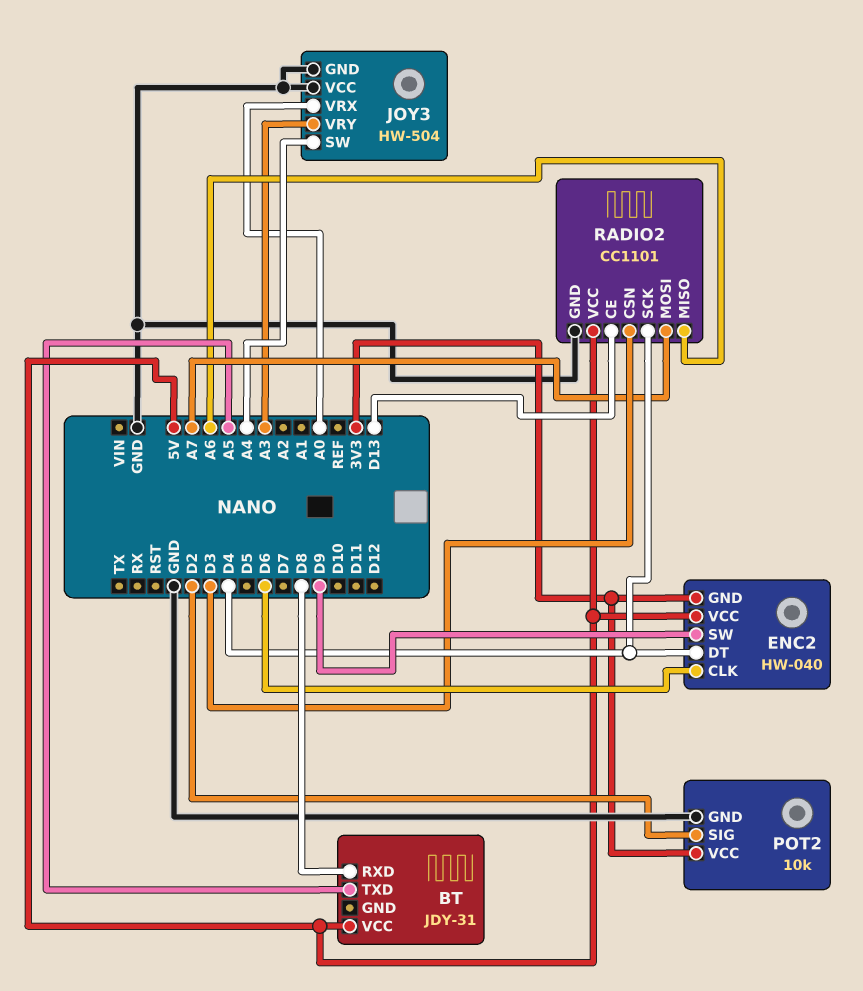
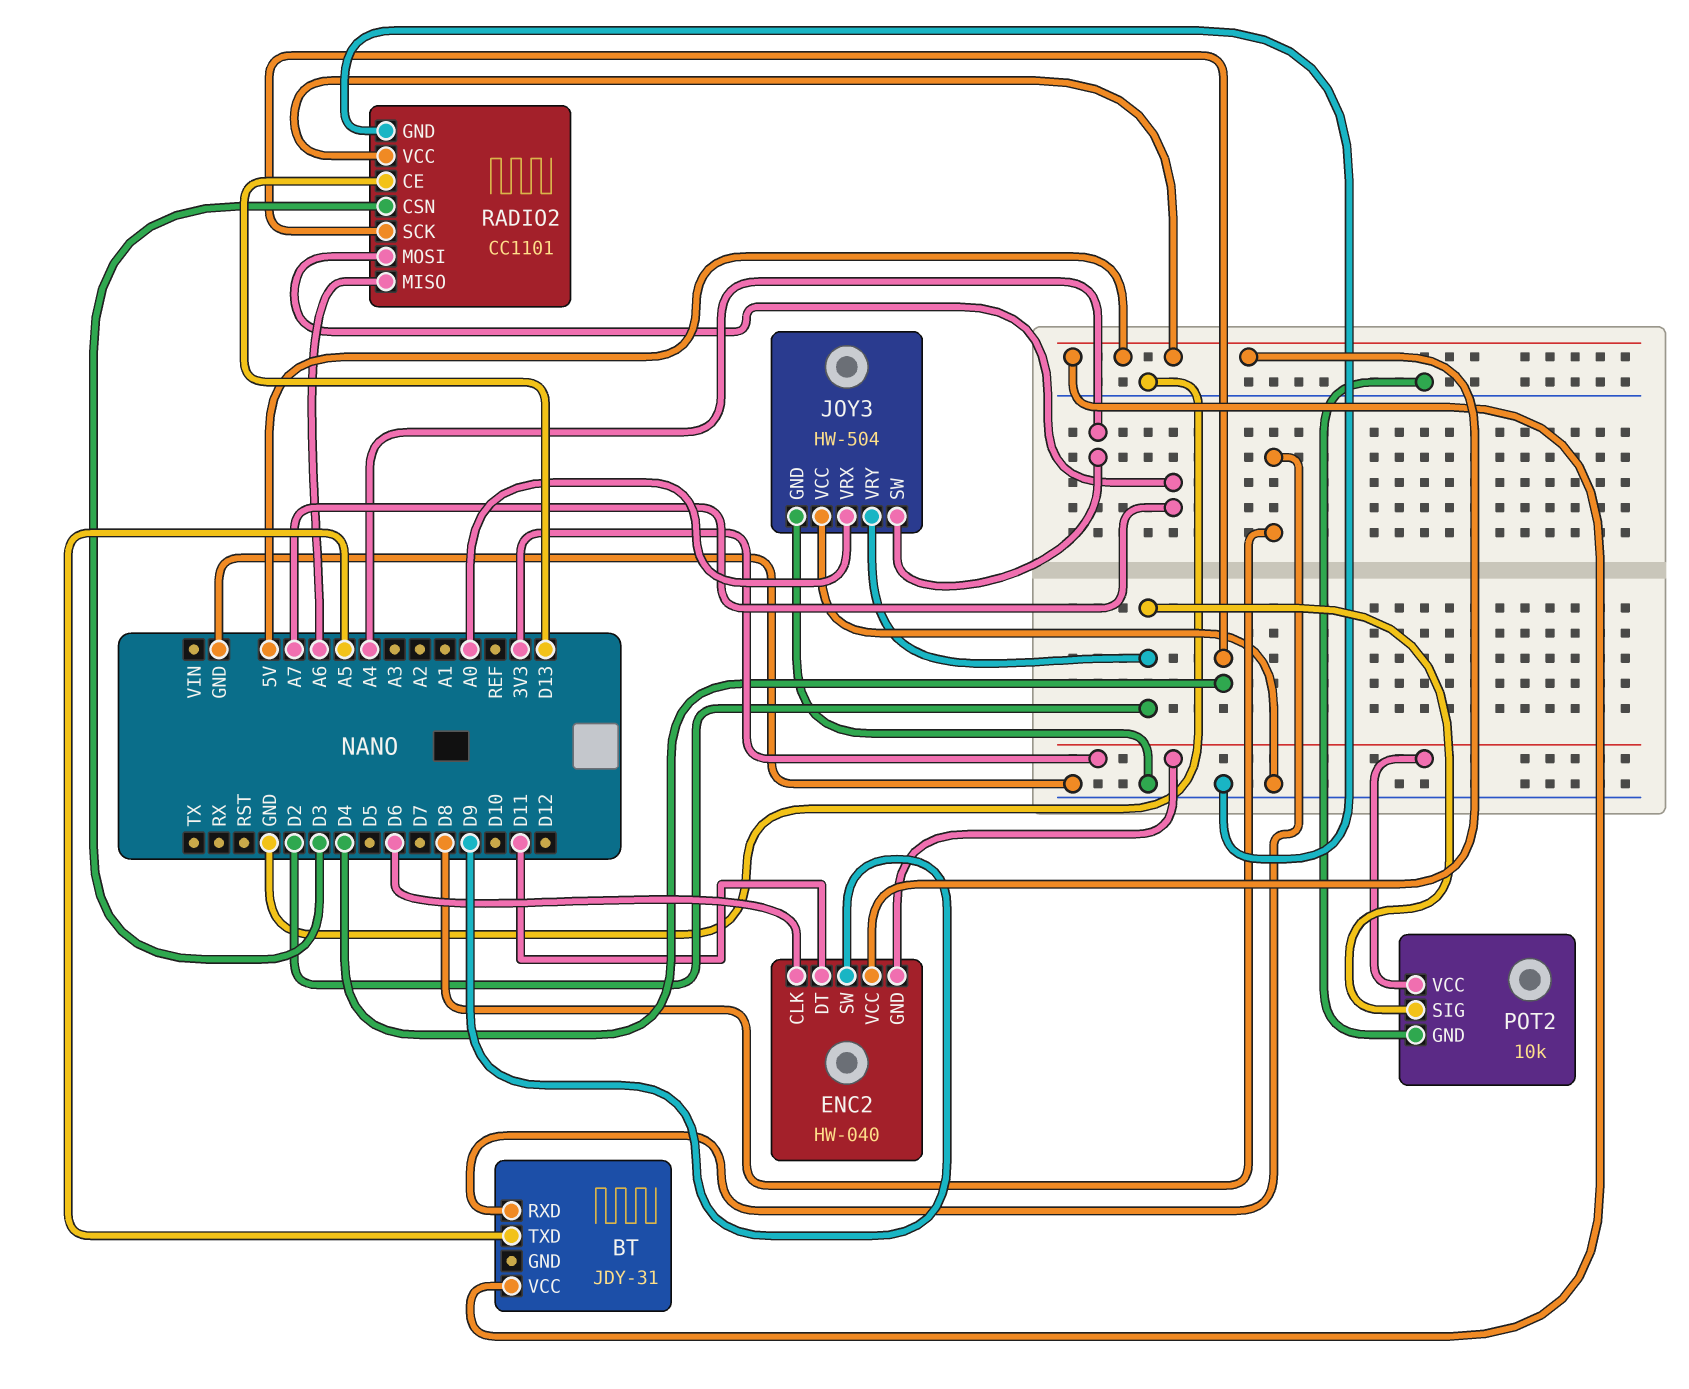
ENC2 pin DT: D4 -> D11
JOY3 pin VRY: A3 -> D2

